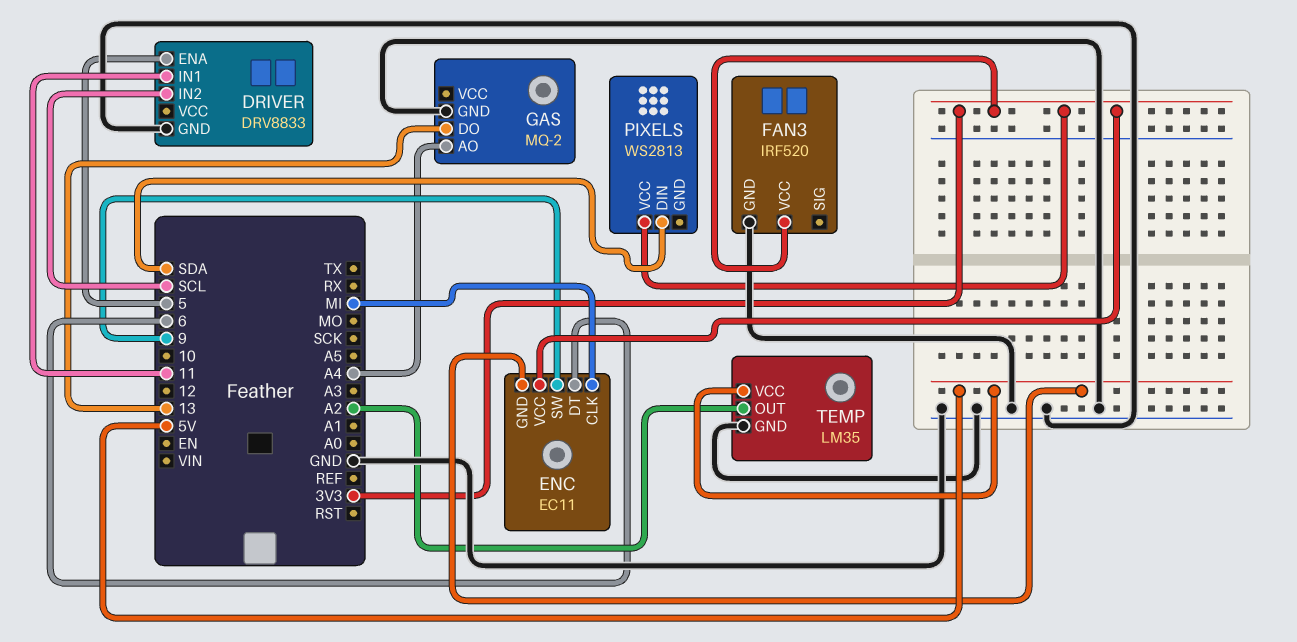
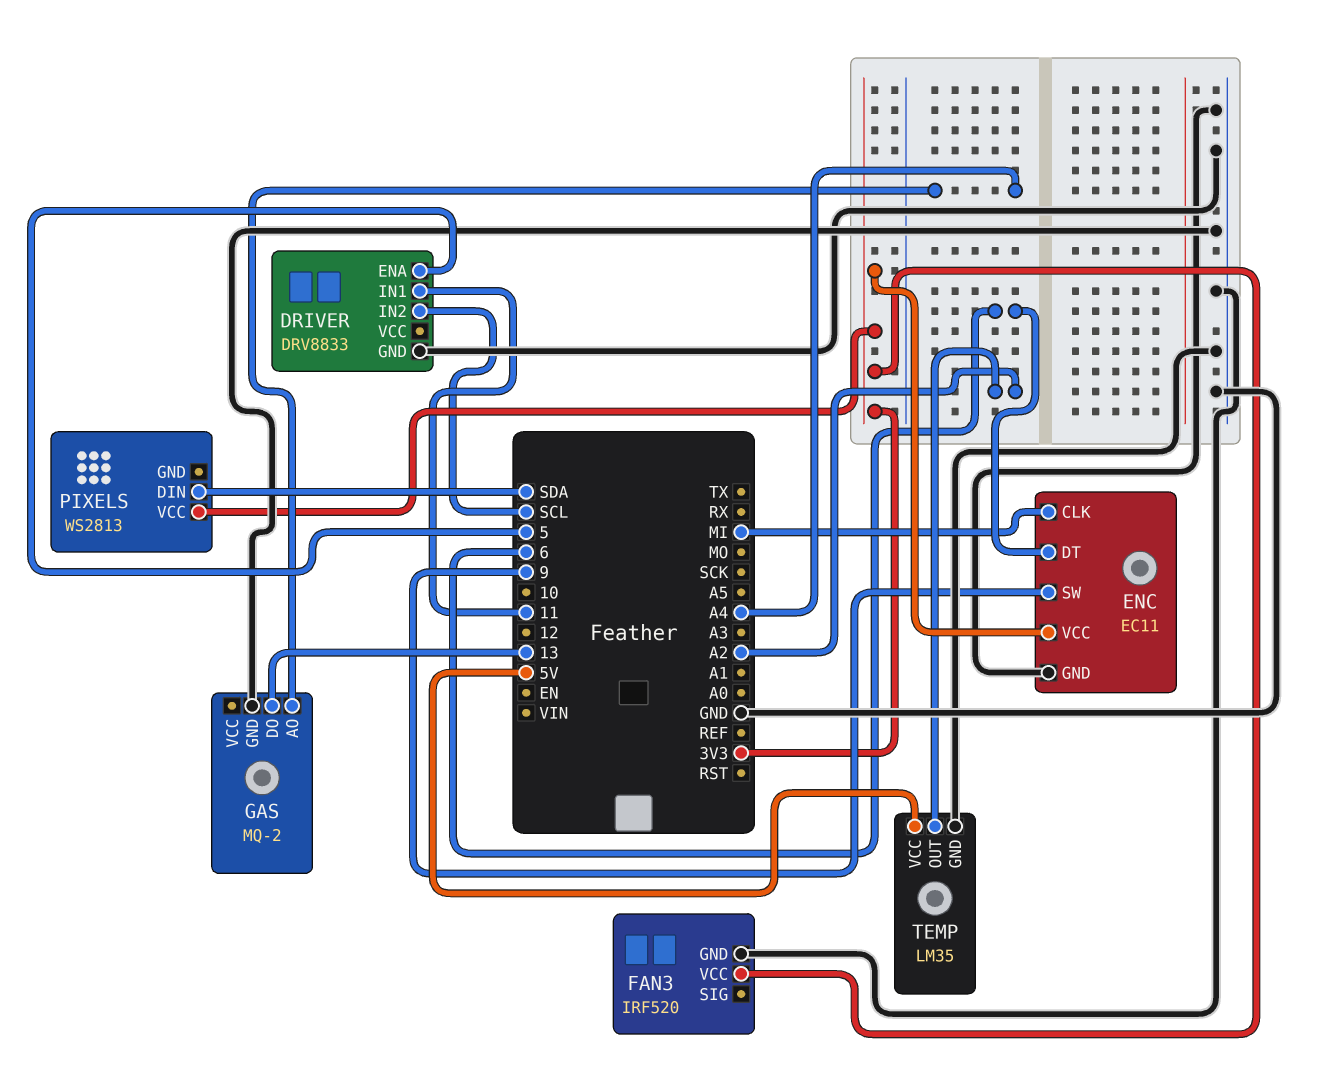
ENC pin GND: 5V -> GND

